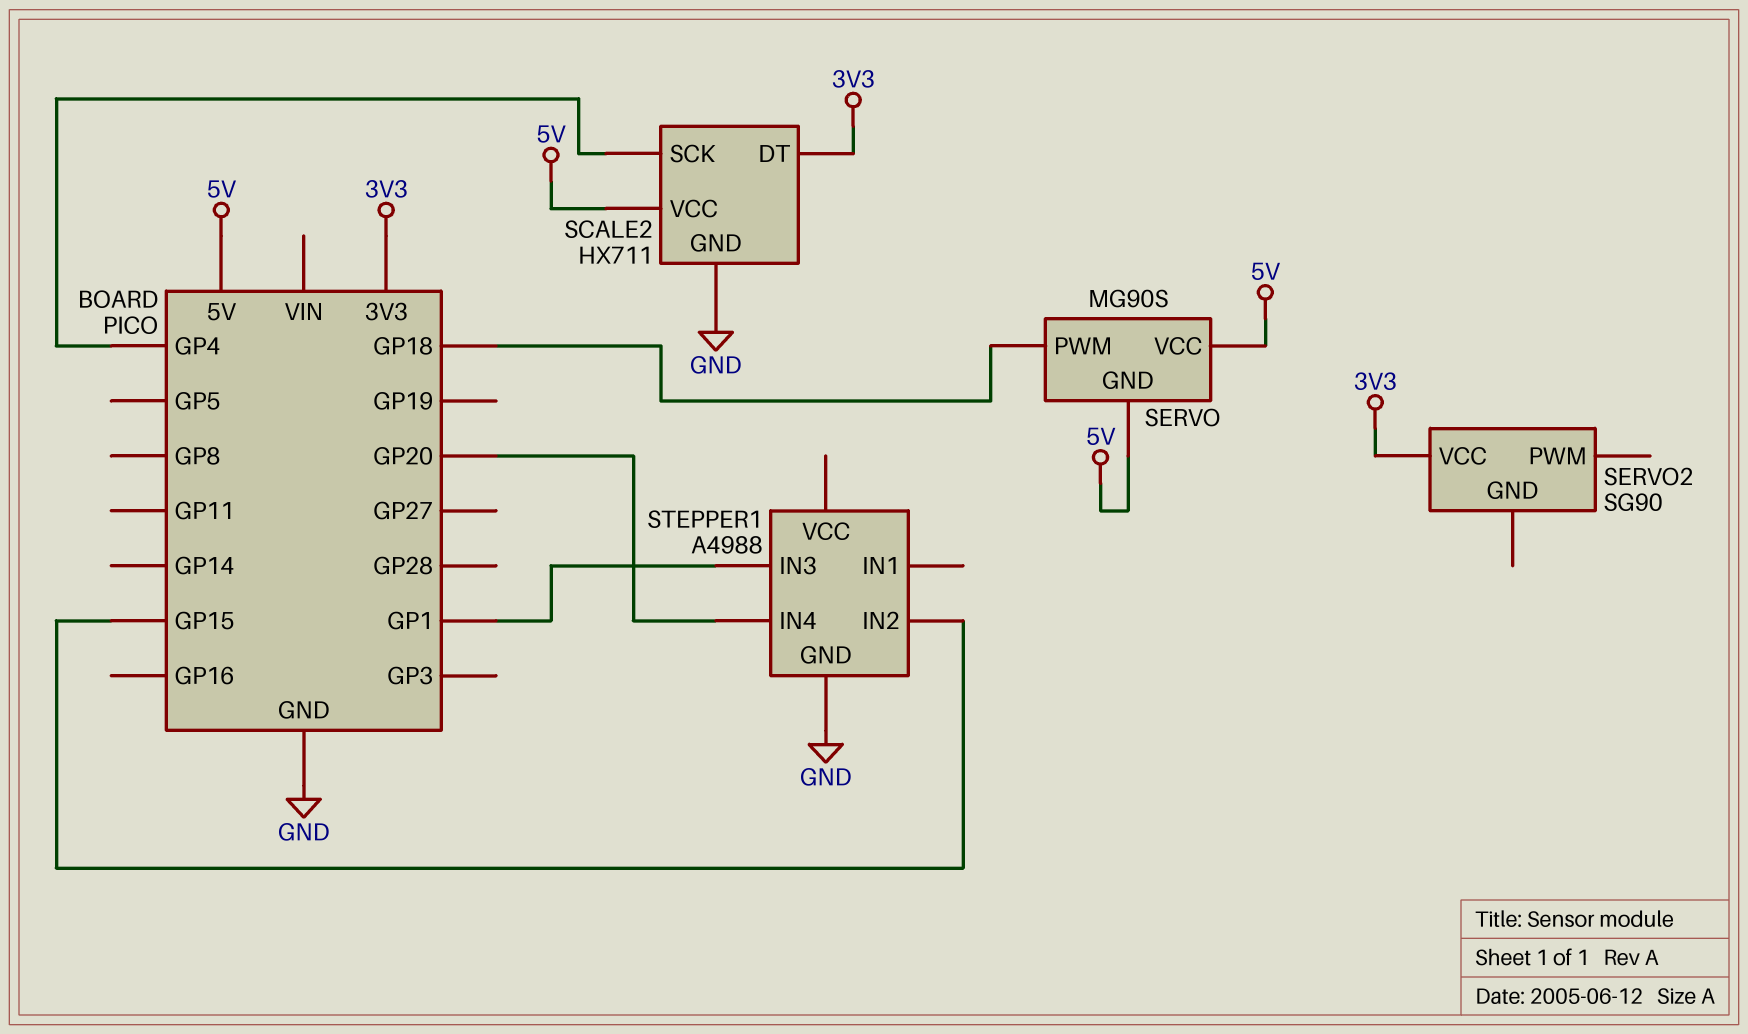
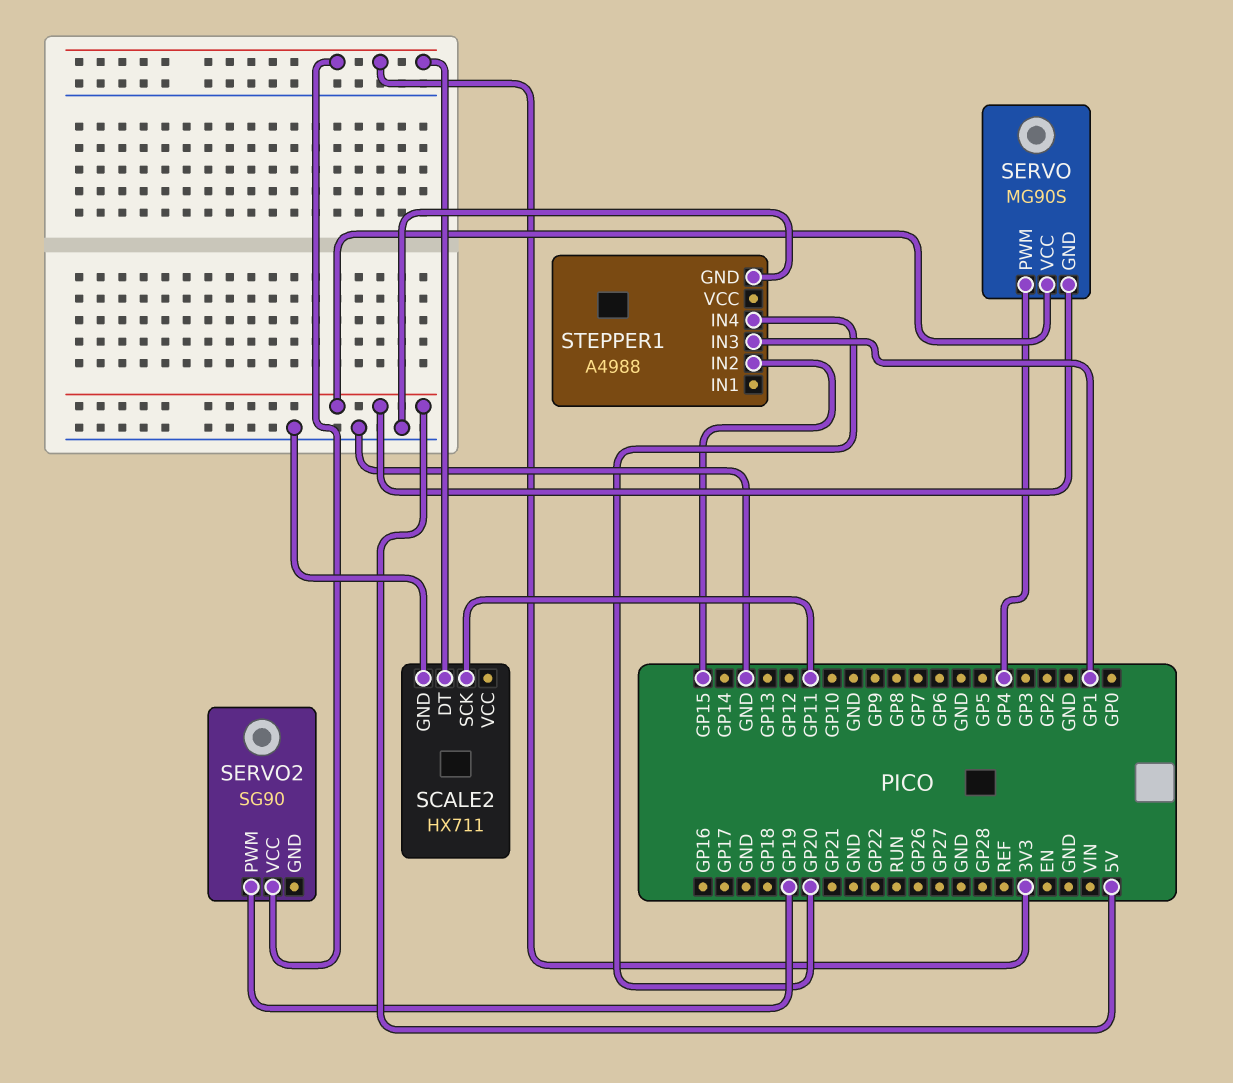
SCALE2 pin SCK: GP4 -> GP11
SCALE2 pin VCC: 5V -> none
SERVO pin PWM: GP18 -> GP4
SERVO2 pin PWM: none -> GP19

